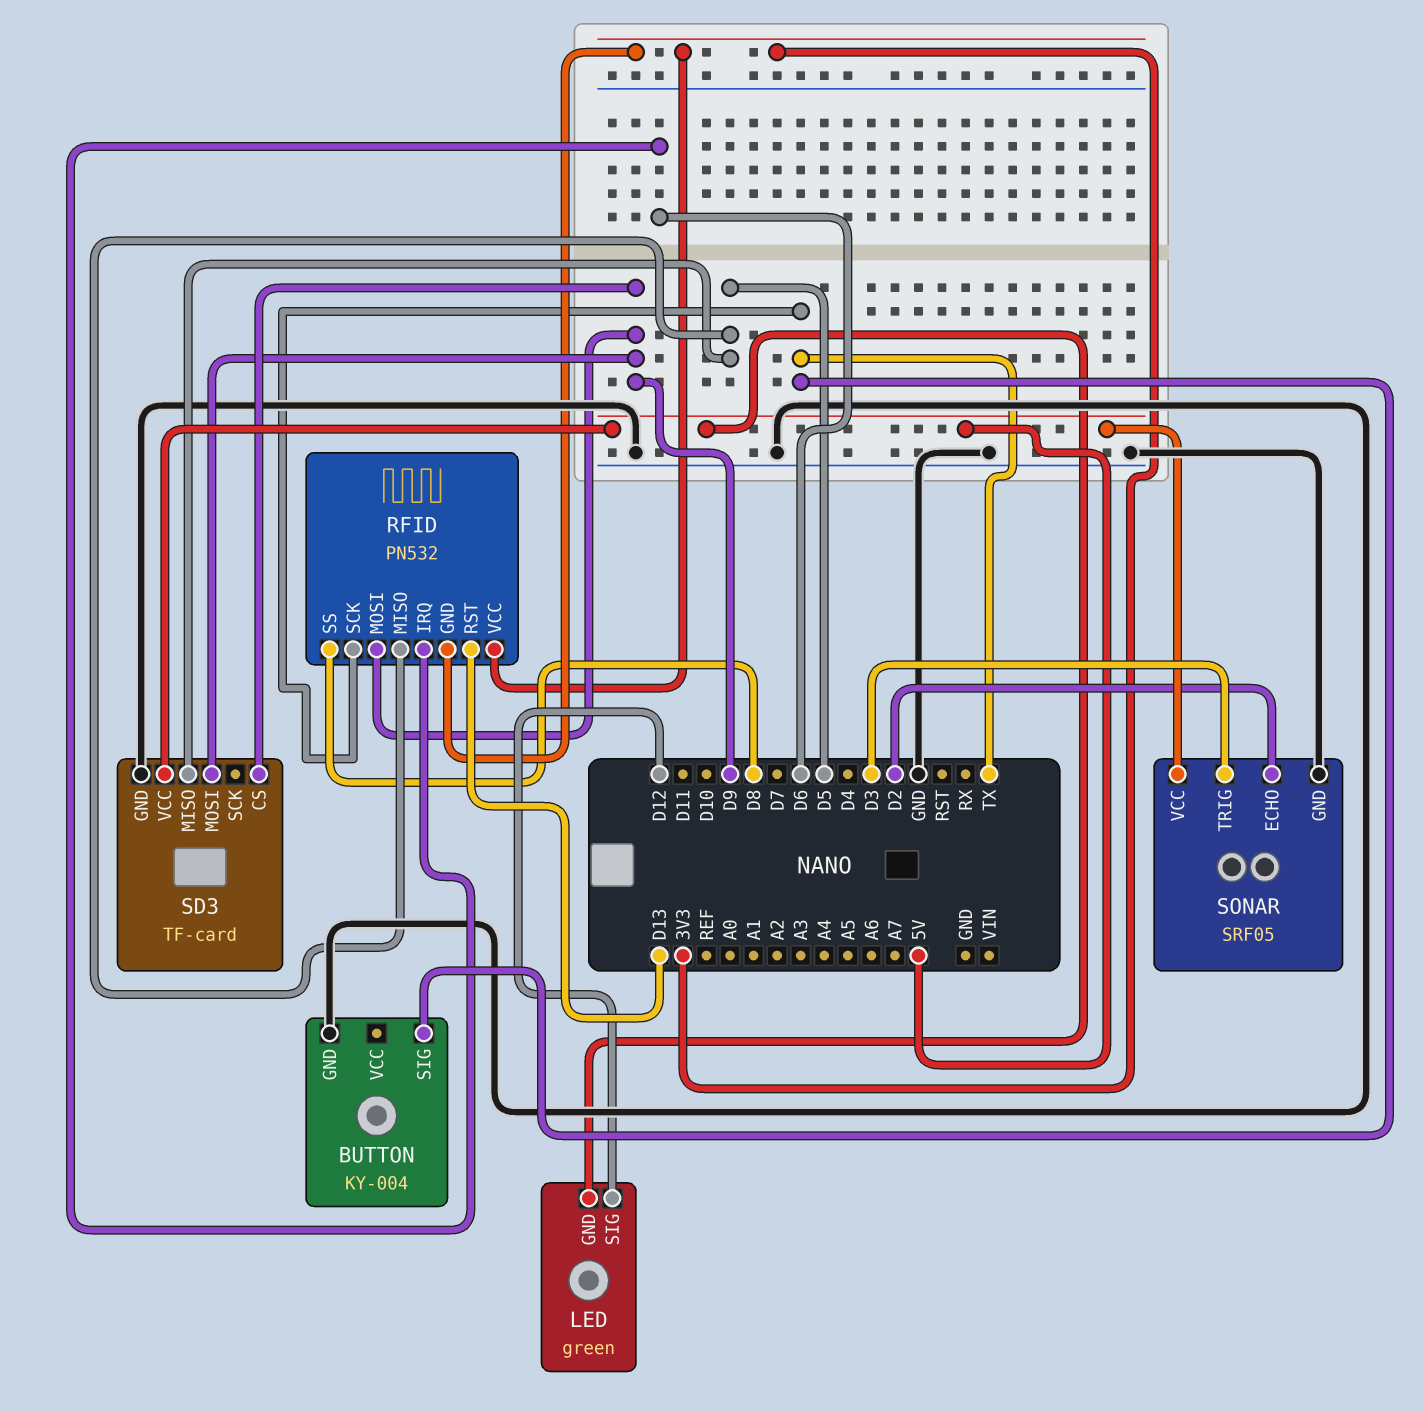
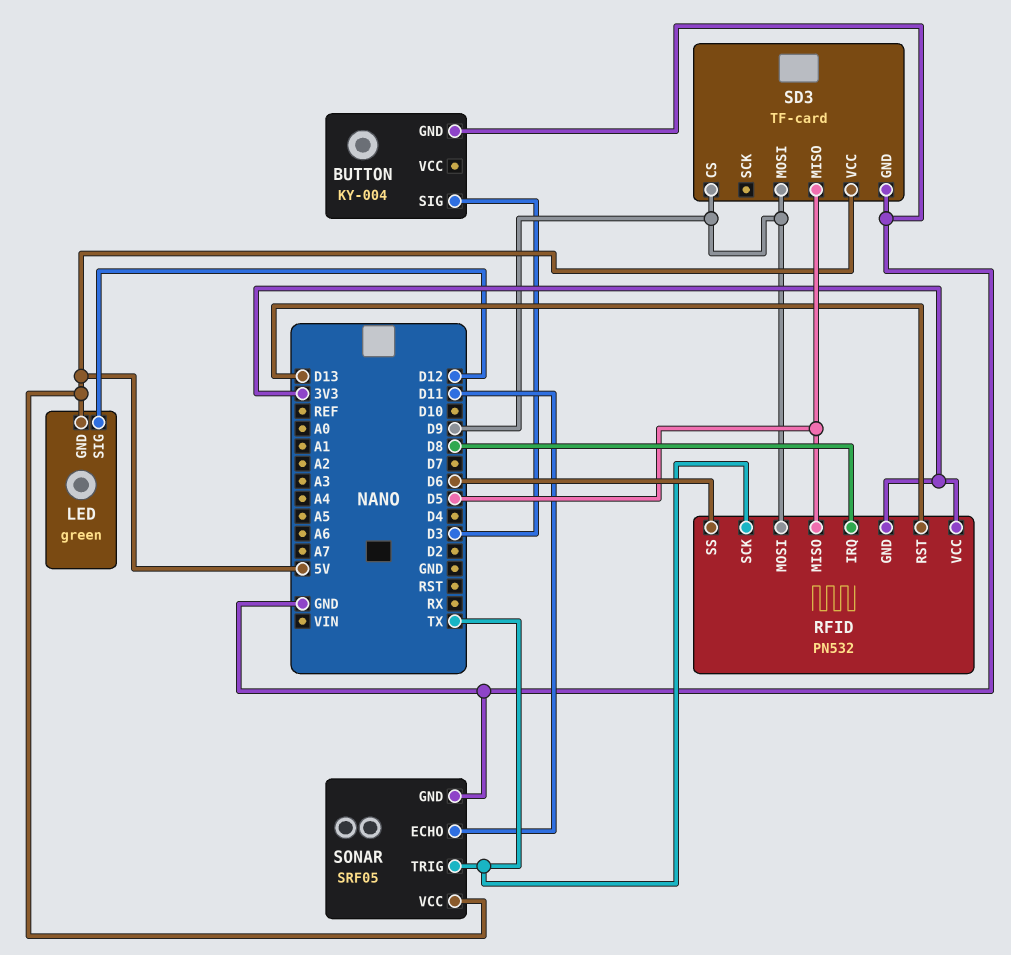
BUTTON pin SIG: TX -> D3
RFID pin IRQ: D6 -> D8
RFID pin SS: D8 -> D6
SONAR pin ECHO: D2 -> D11
SONAR pin TRIG: D3 -> TX

